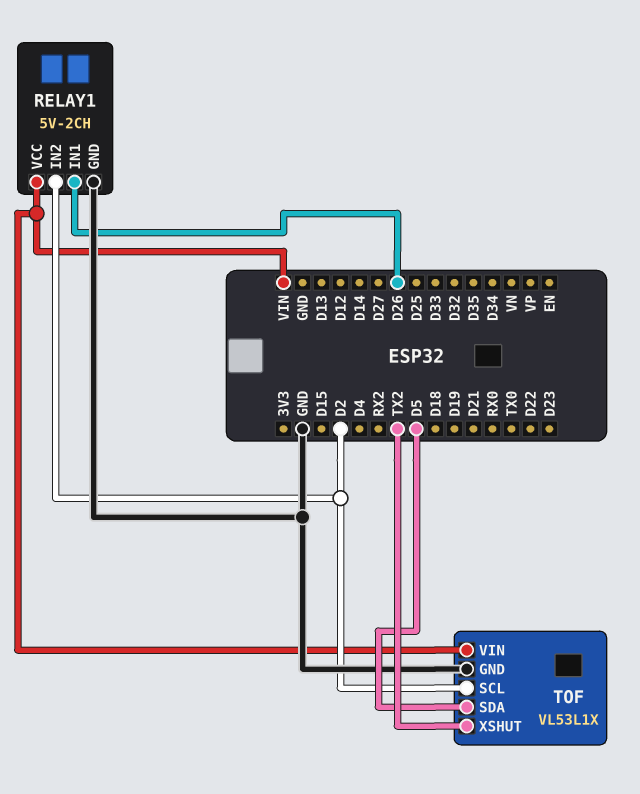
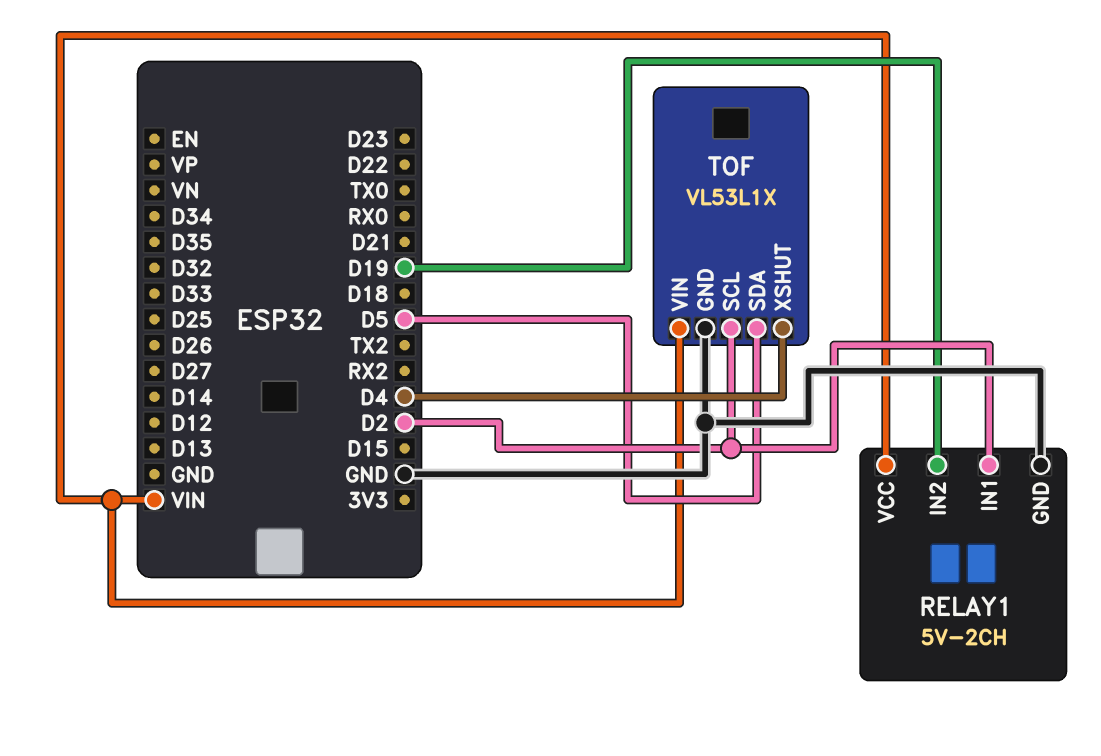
RELAY1 pin IN1: D26 -> D2
RELAY1 pin IN2: D2 -> D19
TOF pin XSHUT: TX2 -> D4

